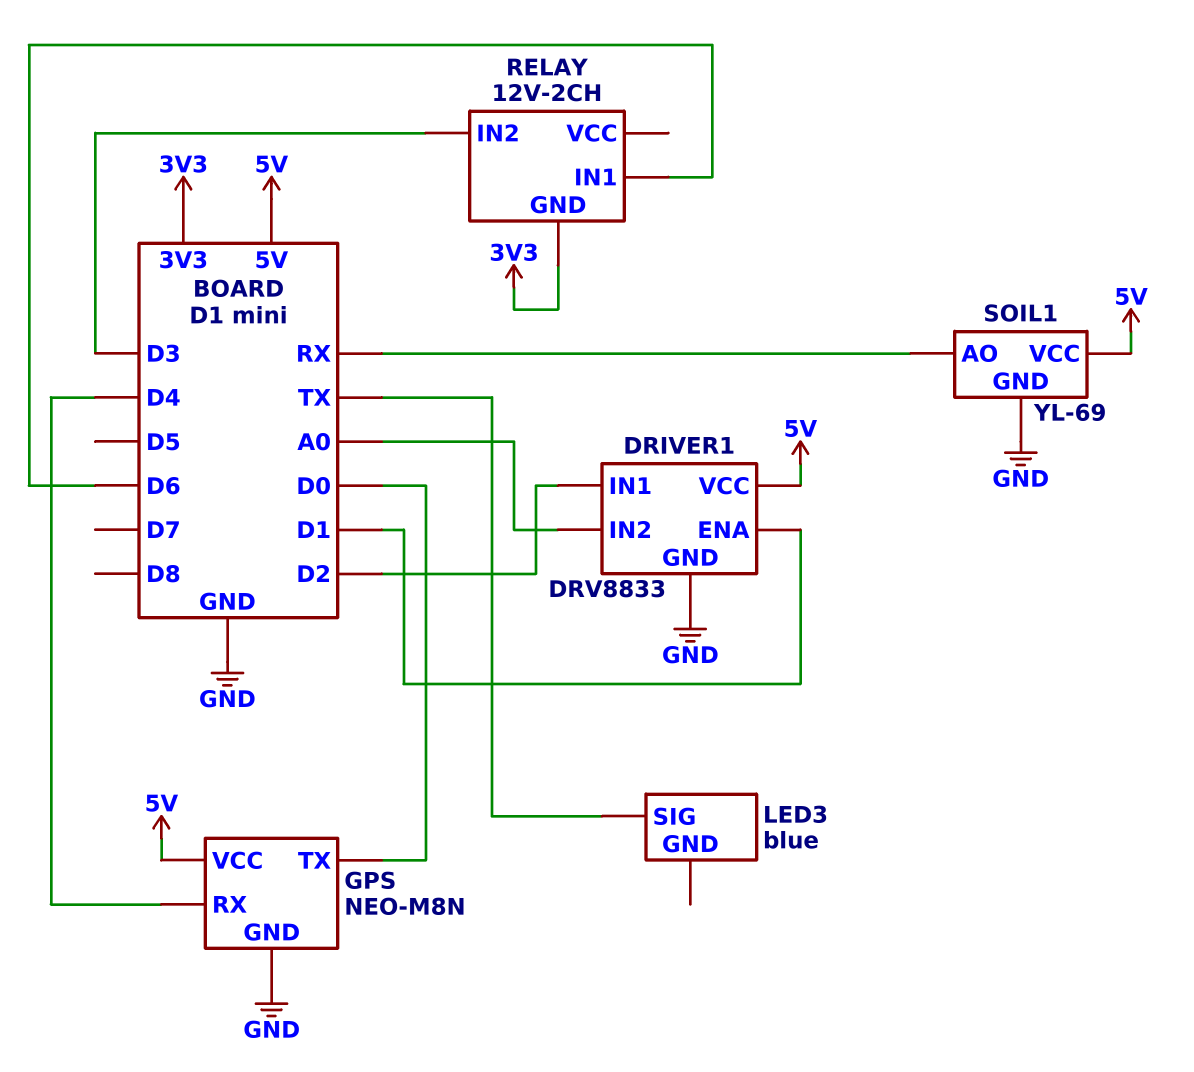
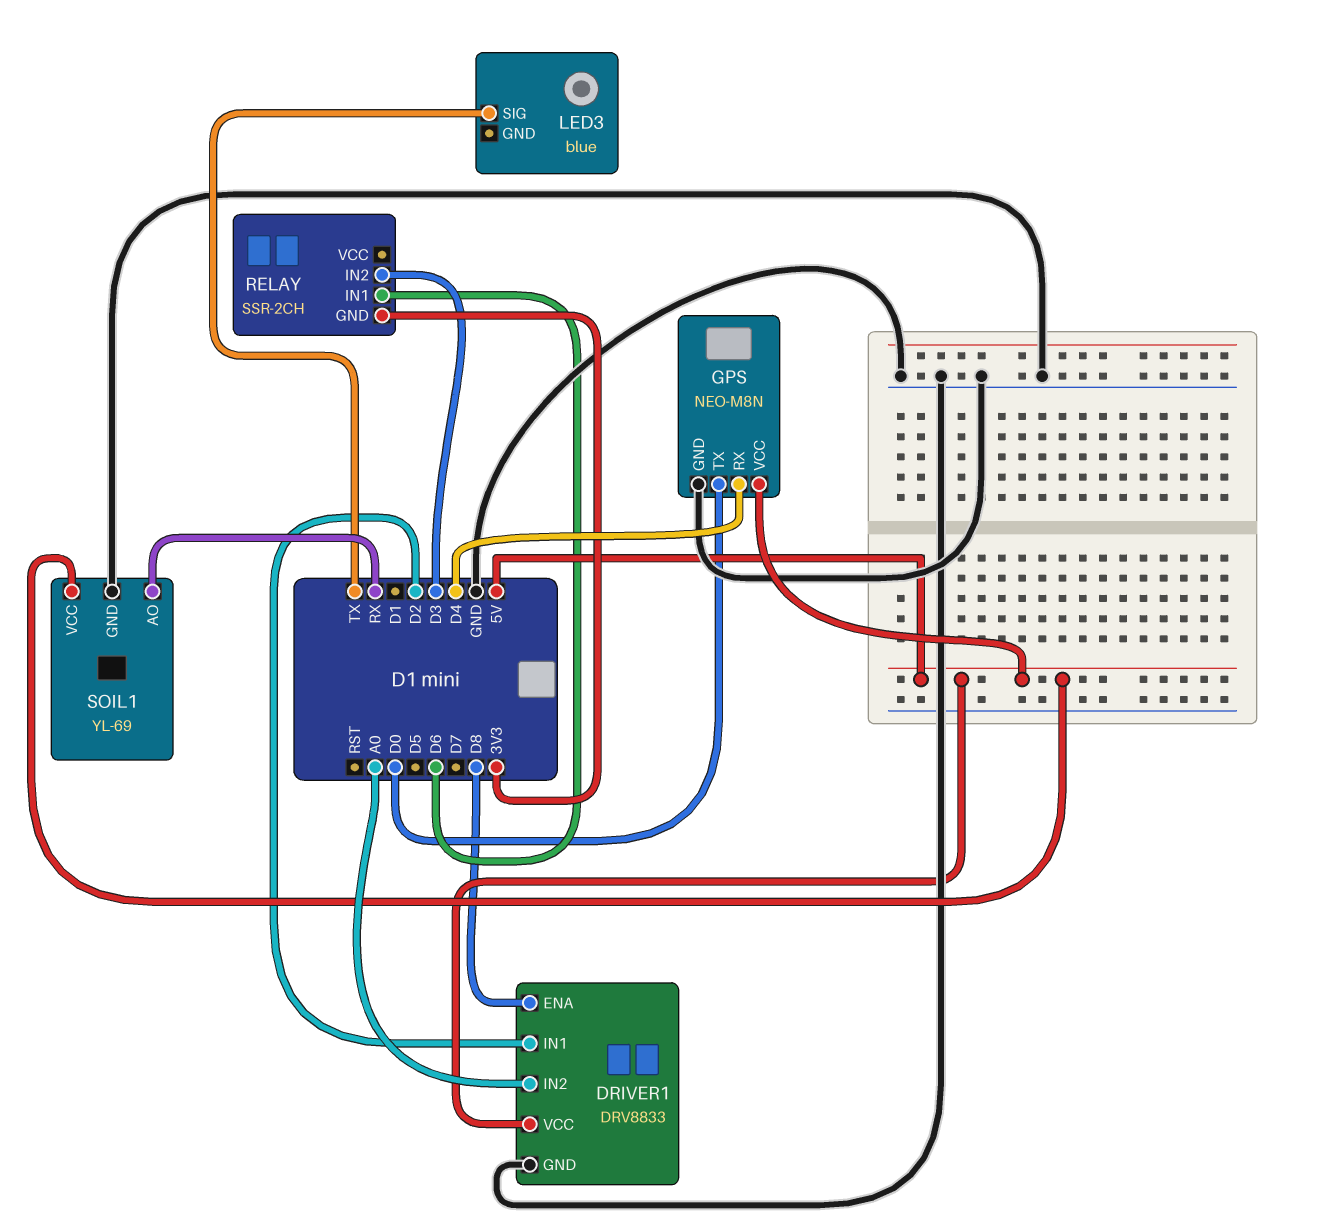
DRIVER1 pin ENA: D1 -> D8
RELAY: 12V-2CH -> SSR-2CH

